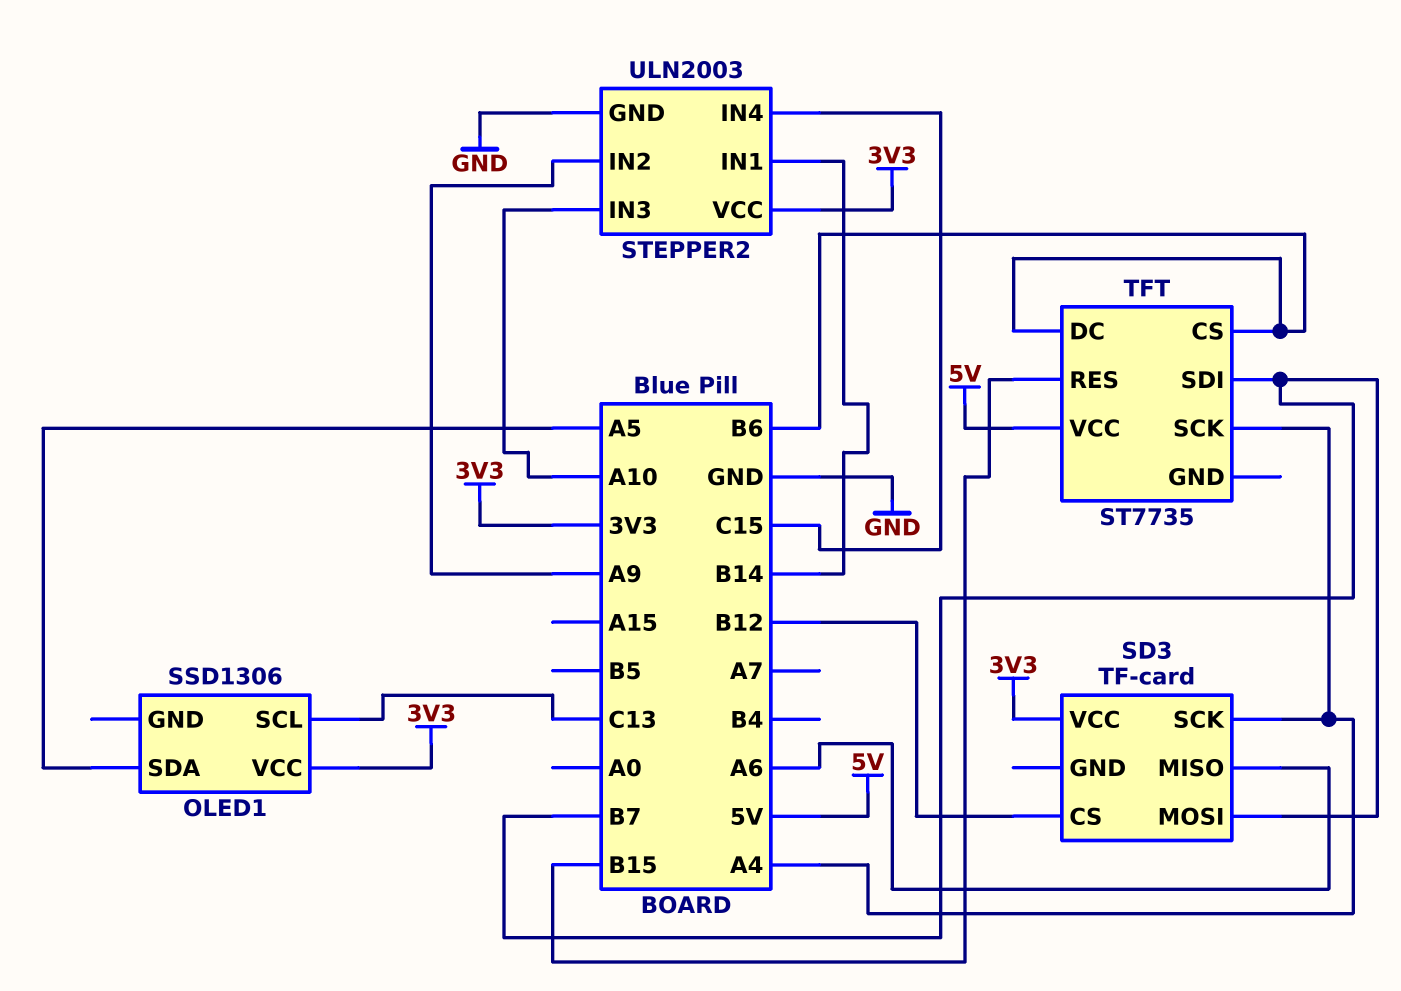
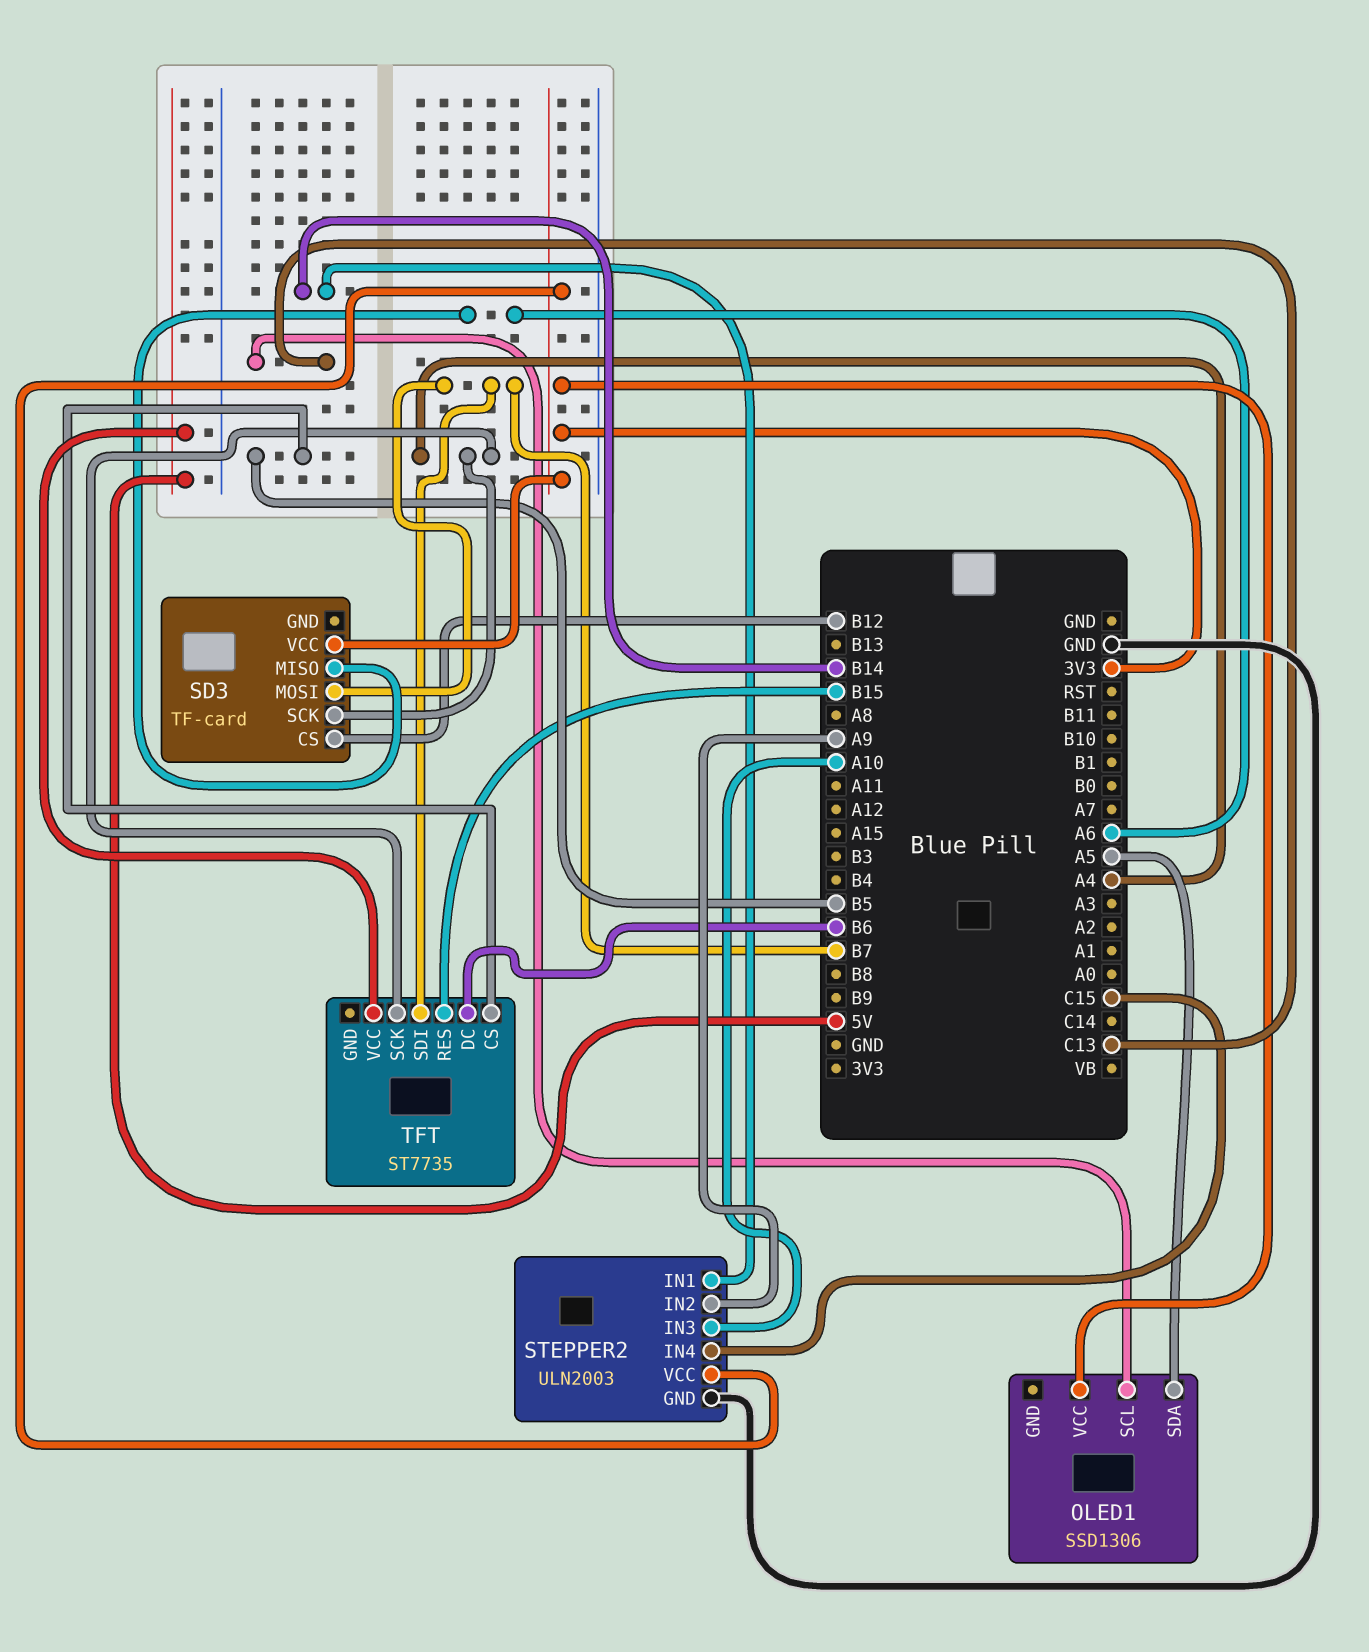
TFT pin CS: B6 -> B5

